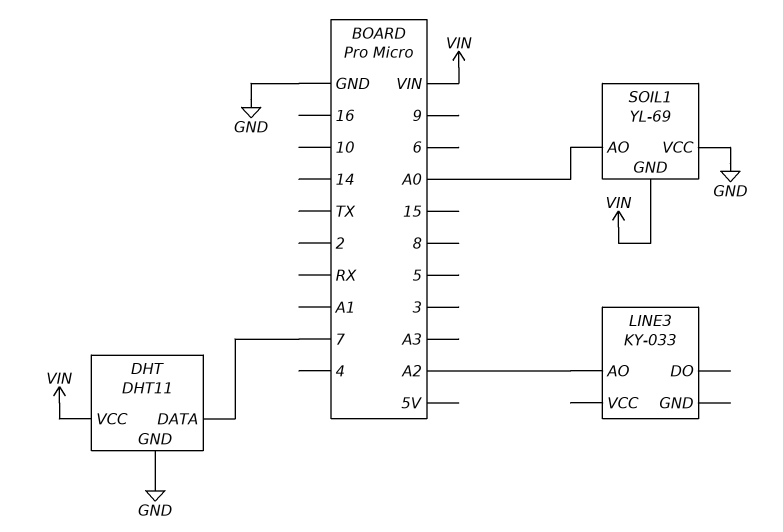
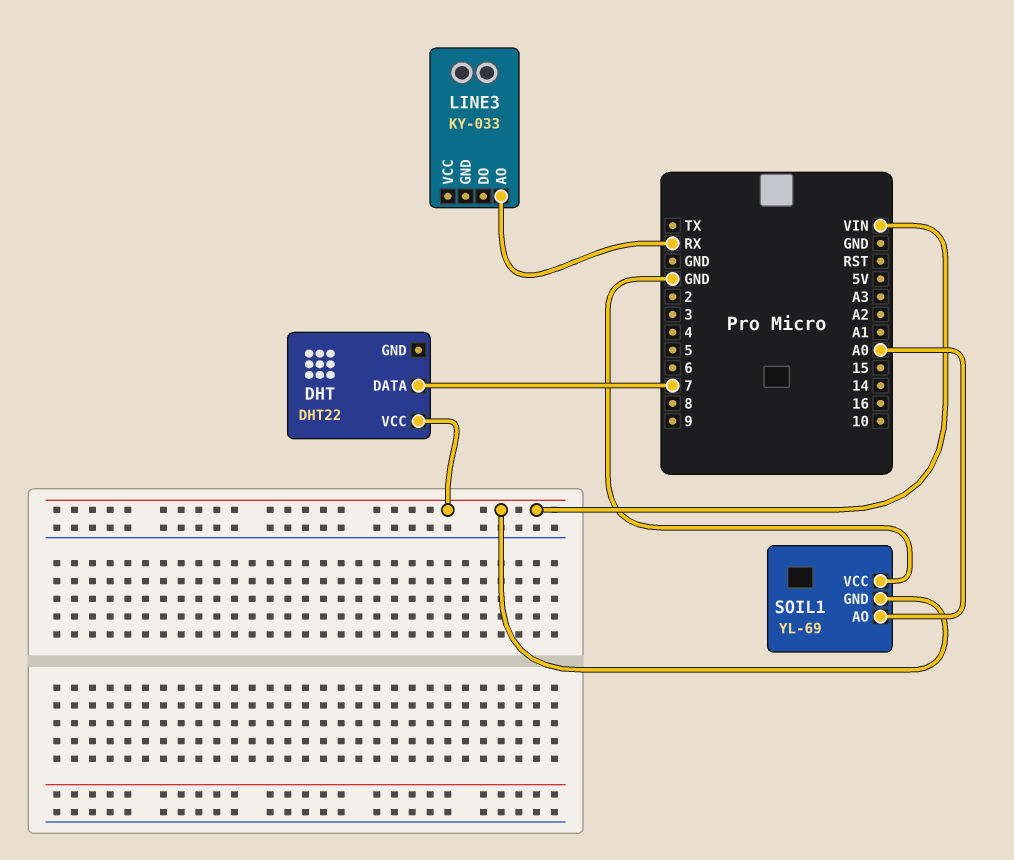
DHT: DHT11 -> DHT22
DHT pin GND: GND -> none
LINE3 pin AO: A2 -> RX

